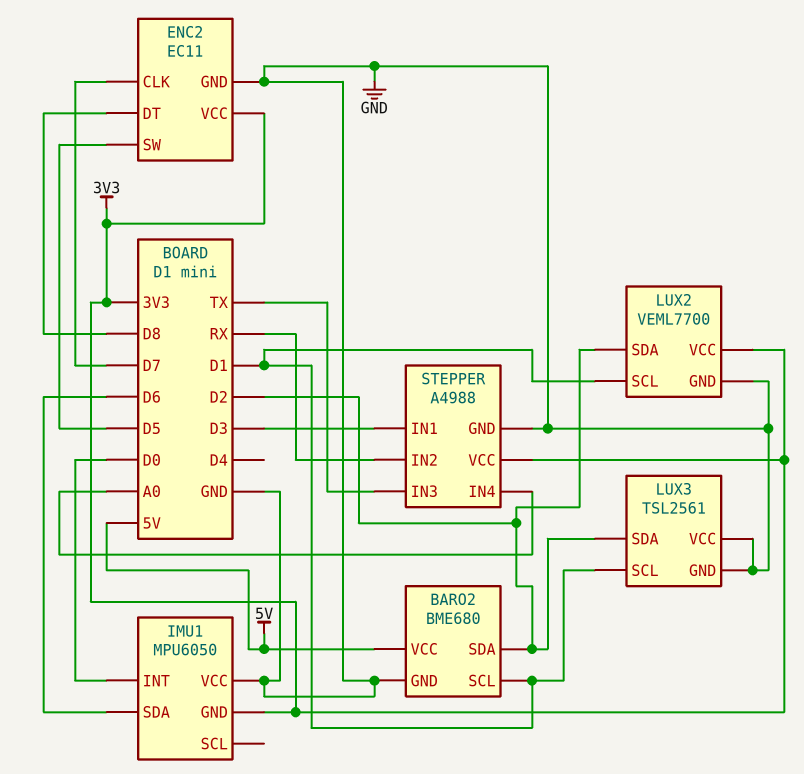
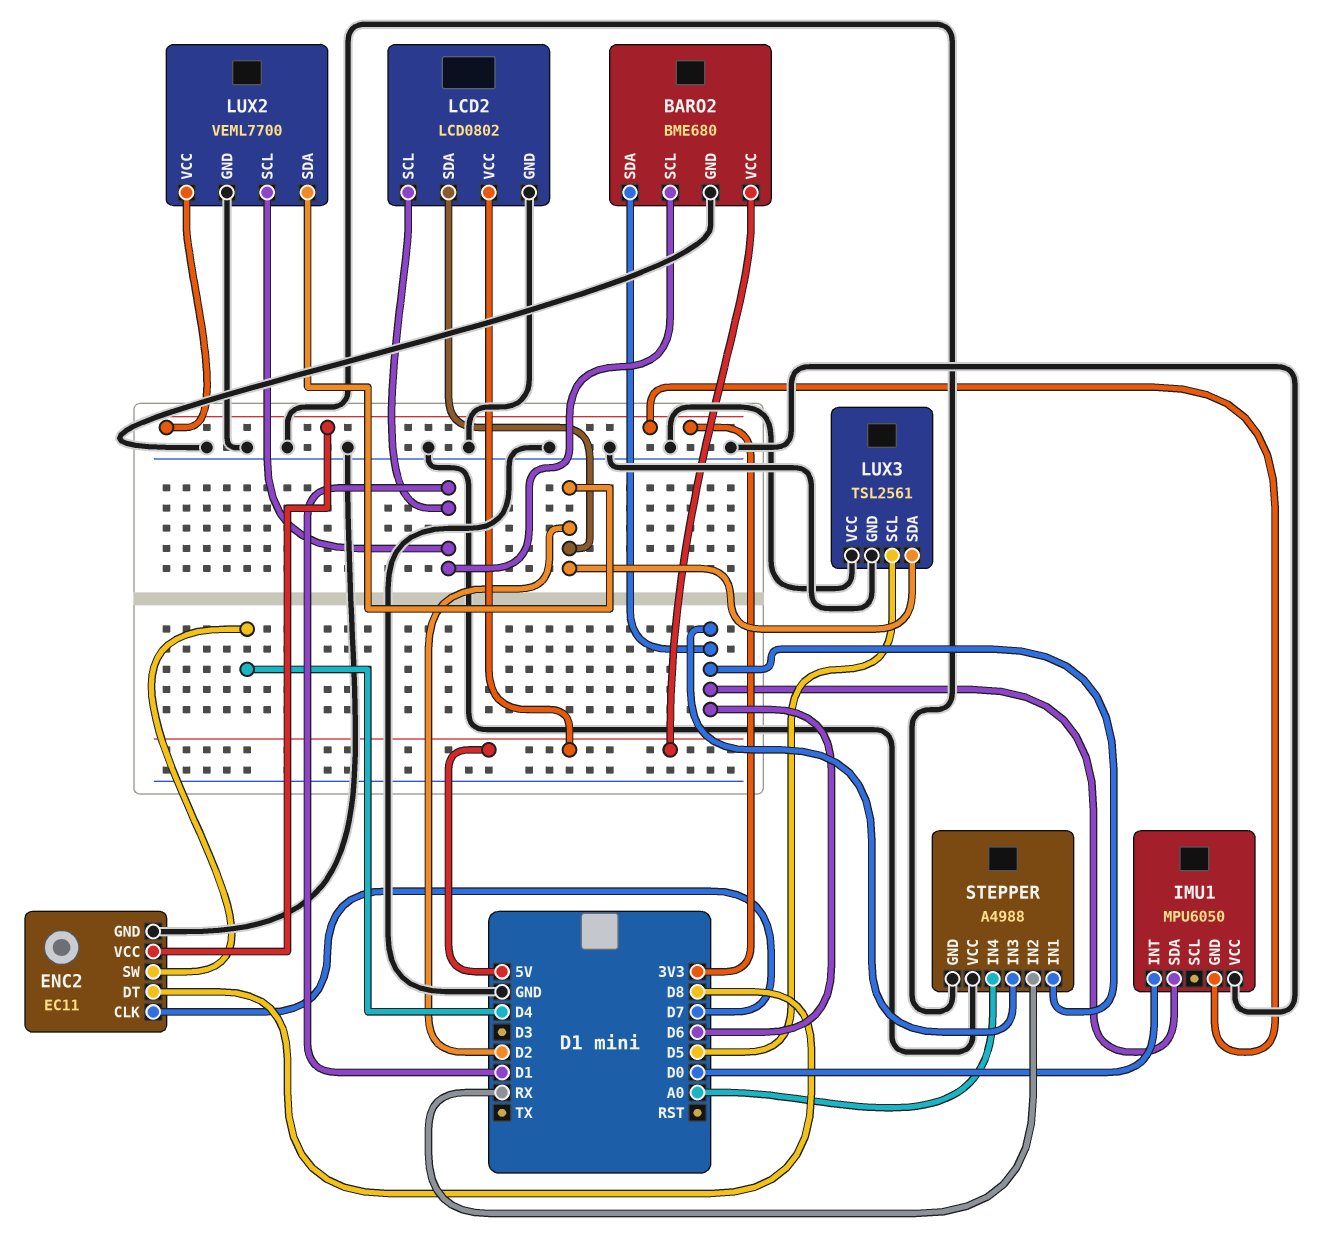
BARO2 pin SDA: D2 -> D6
ENC2 pin SW: D5 -> D4
LCD2: none -> LCD0802
LCD2 pin GND: none -> GND
LCD2 pin SCL: none -> D1
LCD2 pin SDA: none -> D2
LCD2 pin VCC: none -> 5V
LUX3 pin SCL: D1 -> D5
STEPPER pin IN1: D3 -> D6
STEPPER pin IN3: TX -> D6
STEPPER pin VCC: 3V3 -> GND

